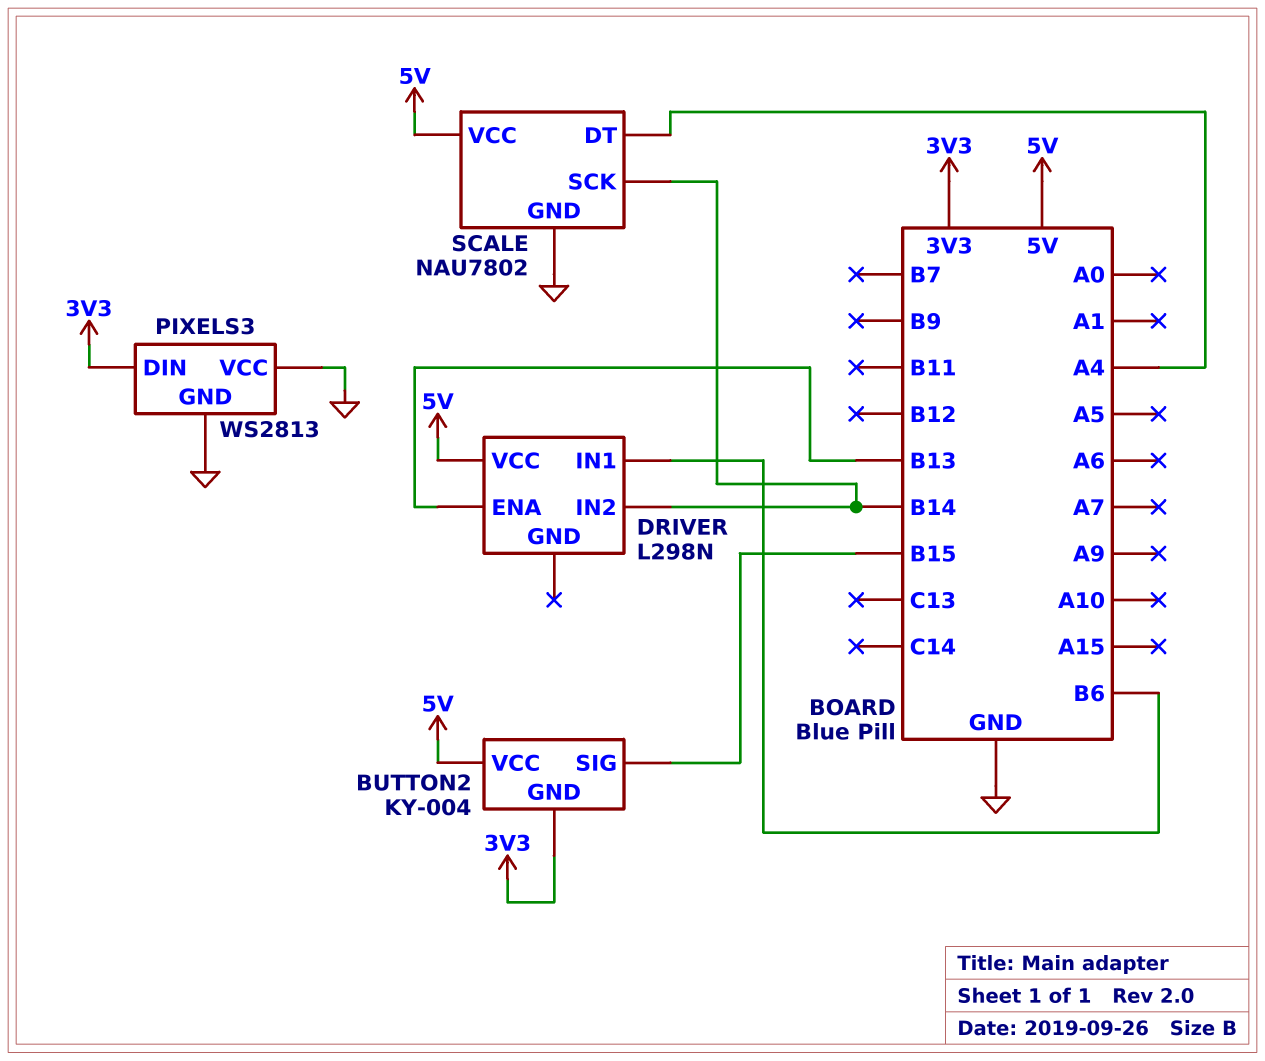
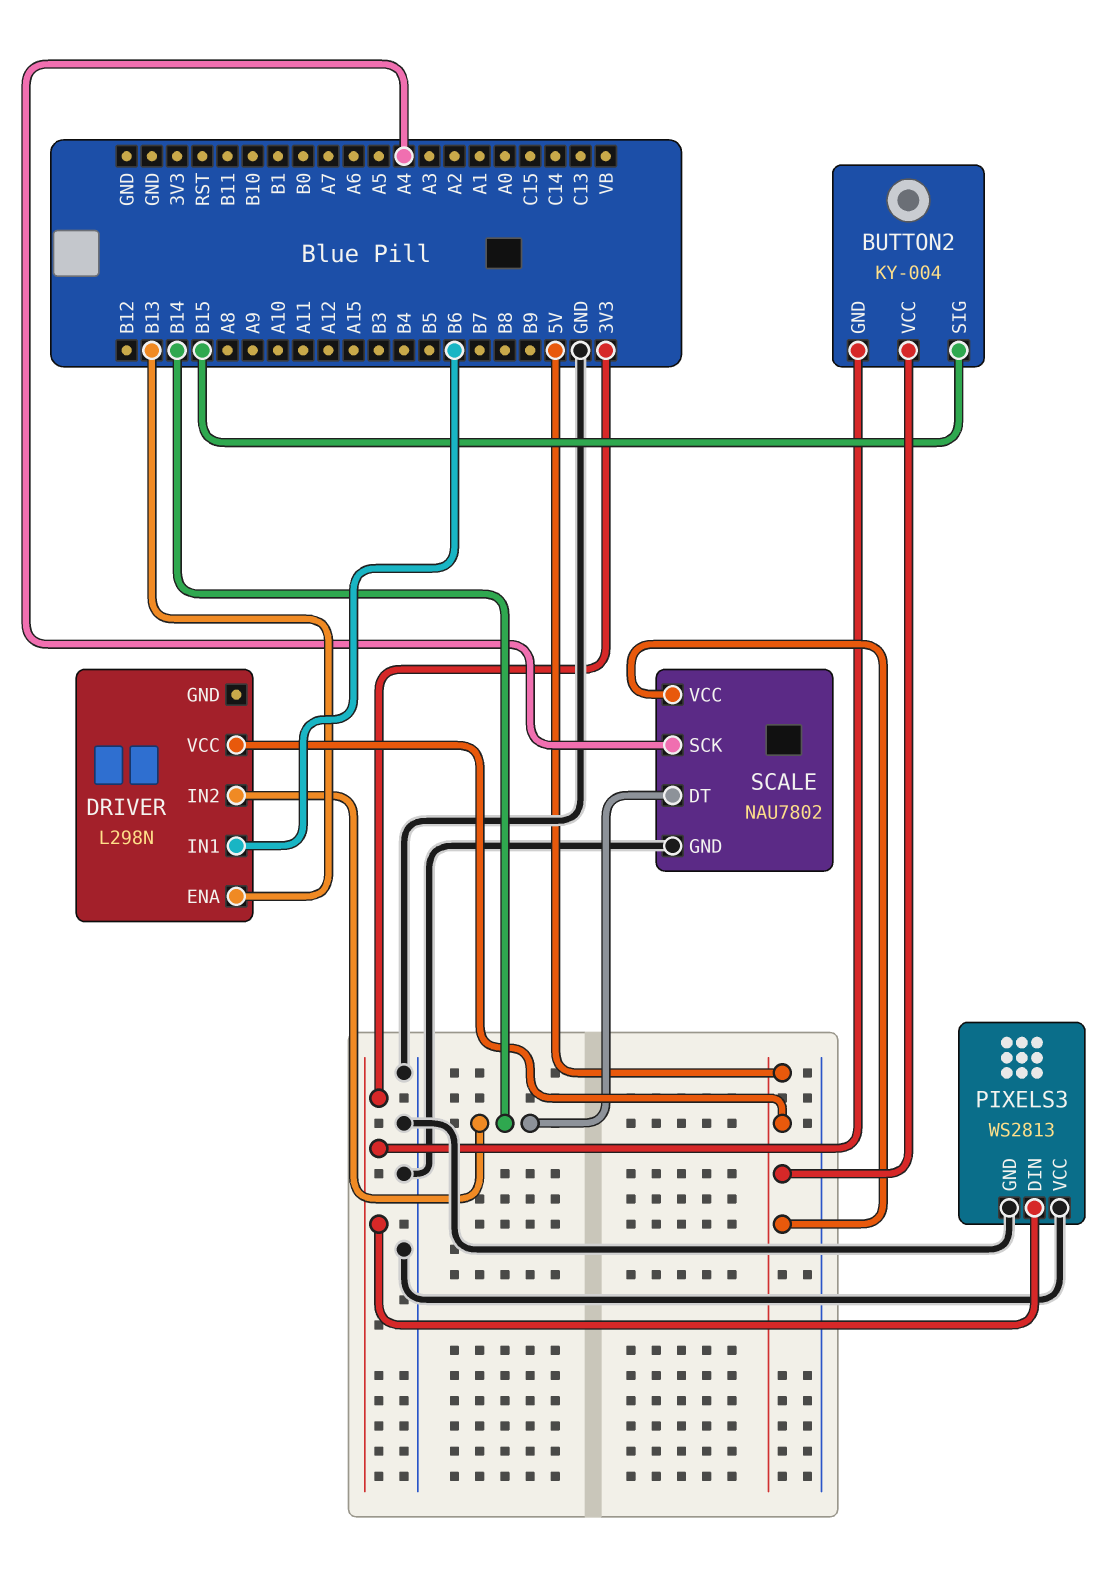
SCALE pin DT: A4 -> B14
SCALE pin SCK: B14 -> A4

